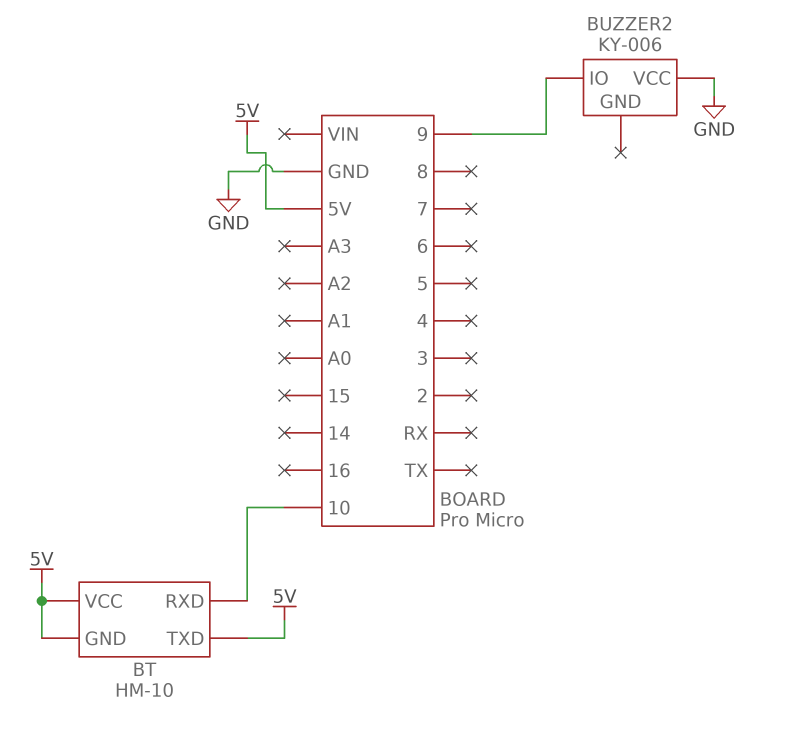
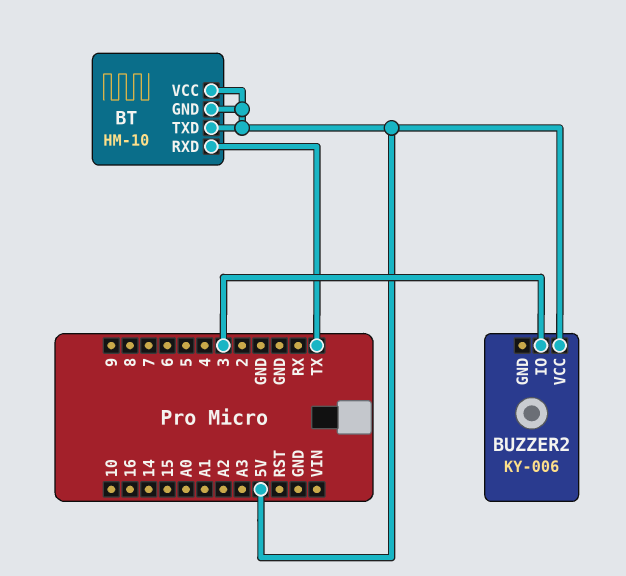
BT pin RXD: 10 -> TX
BUZZER2 pin IO: 9 -> 3
BUZZER2 pin VCC: GND -> 5V

